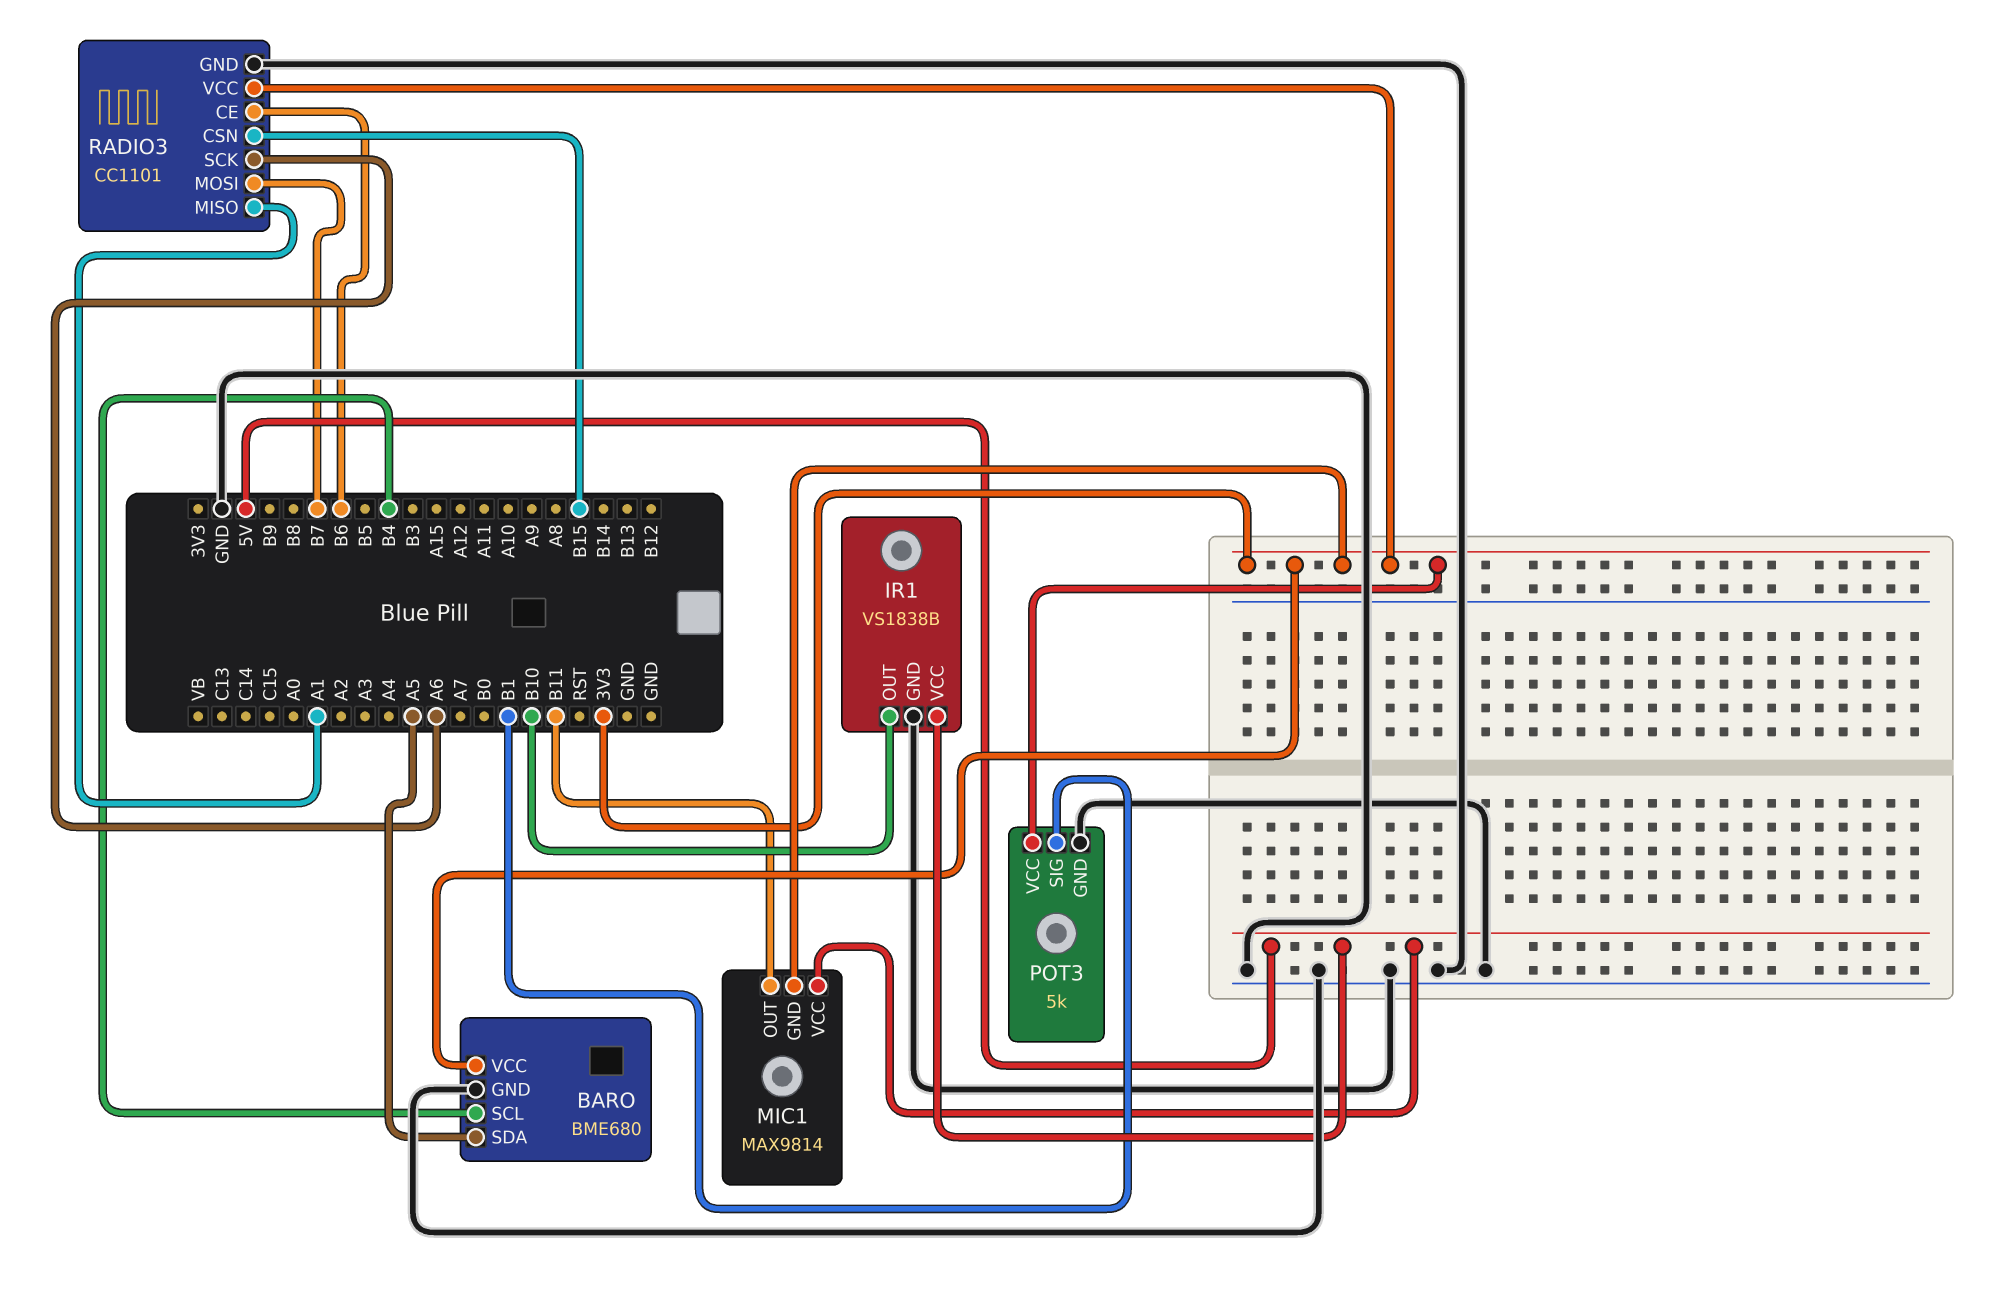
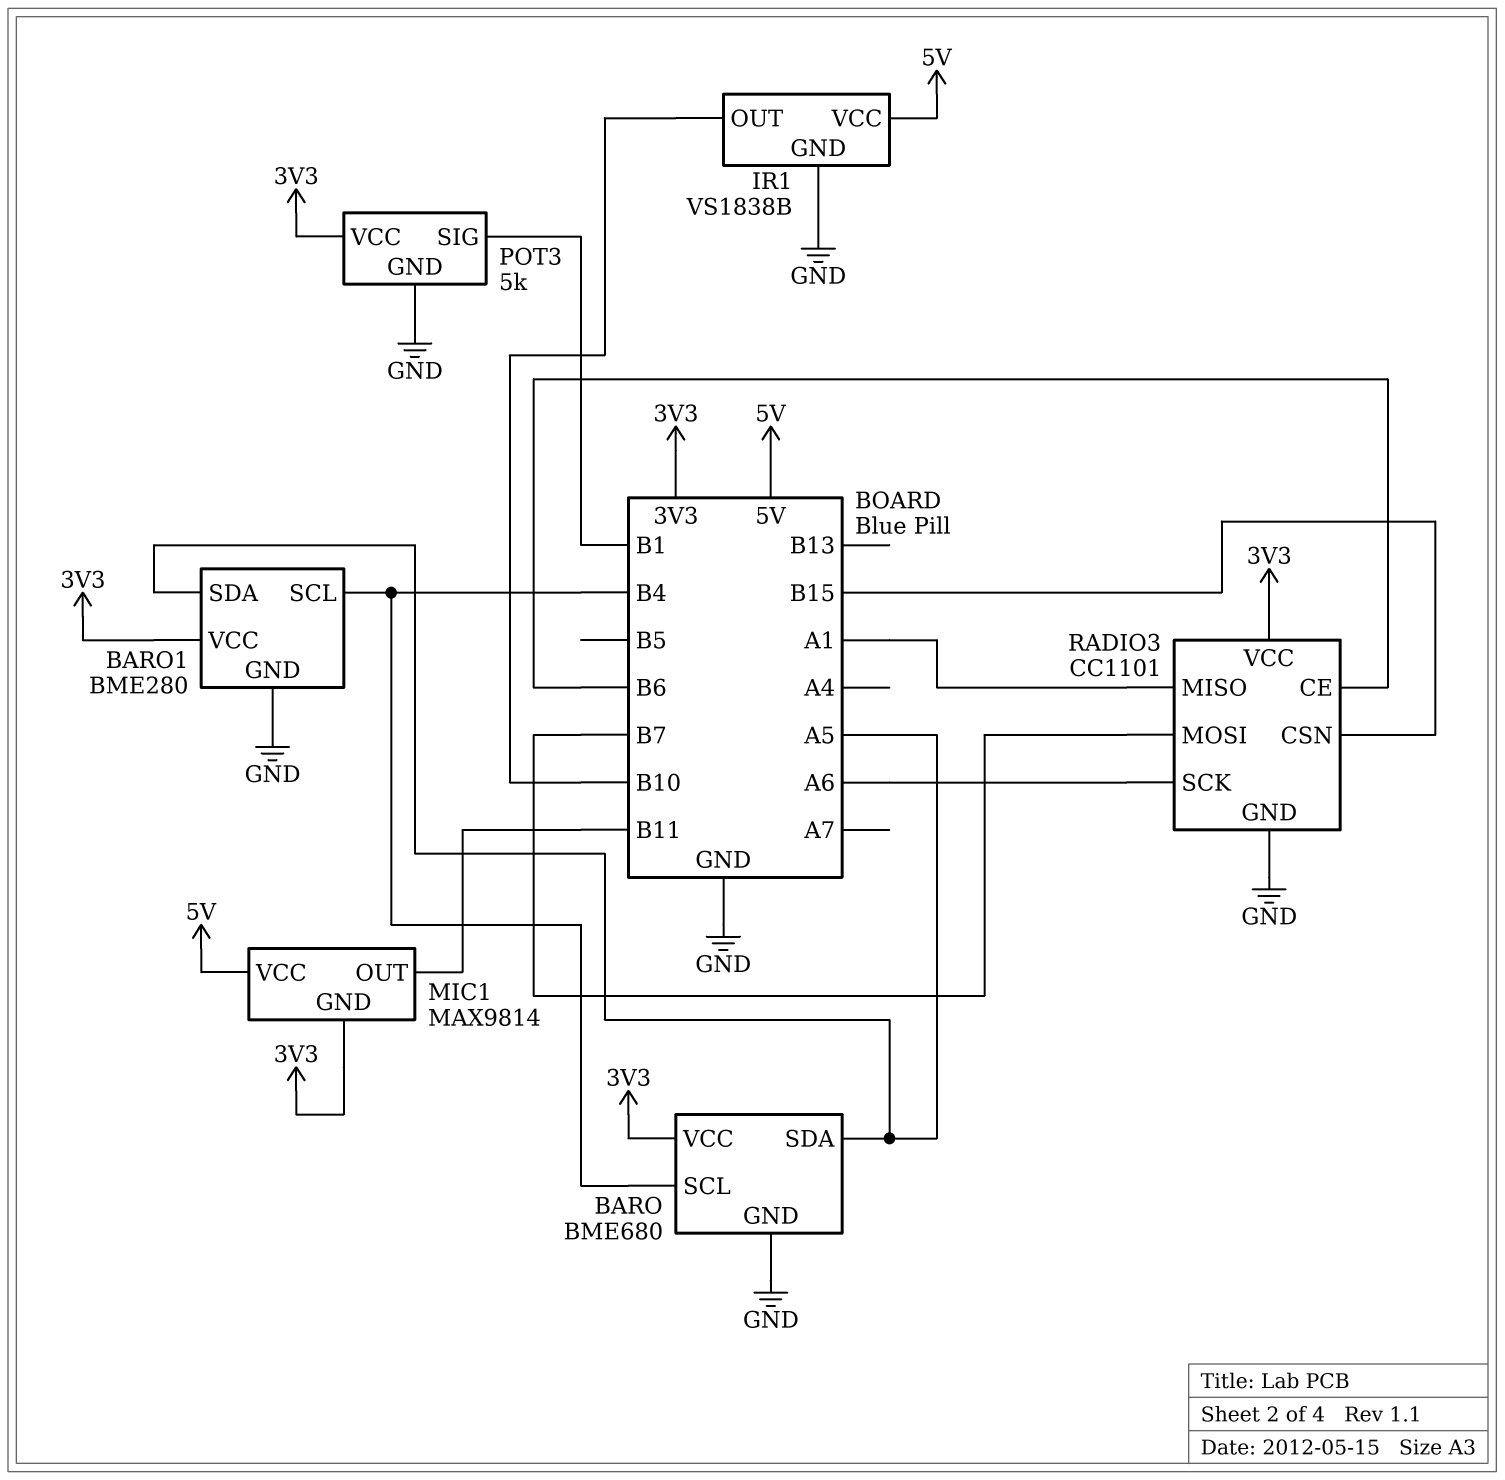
BARO1: none -> BME280
BARO1 pin GND: none -> GND
BARO1 pin SCL: none -> B4
BARO1 pin SDA: none -> A5
BARO1 pin VCC: none -> 3V3

